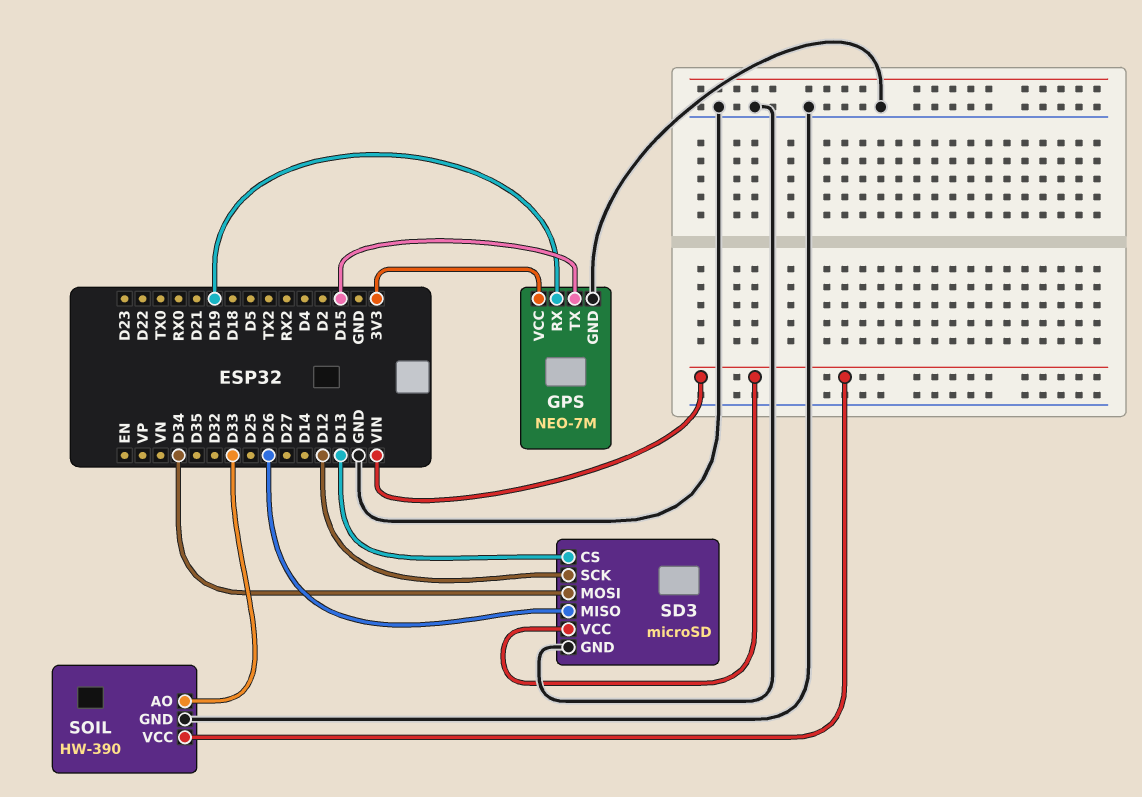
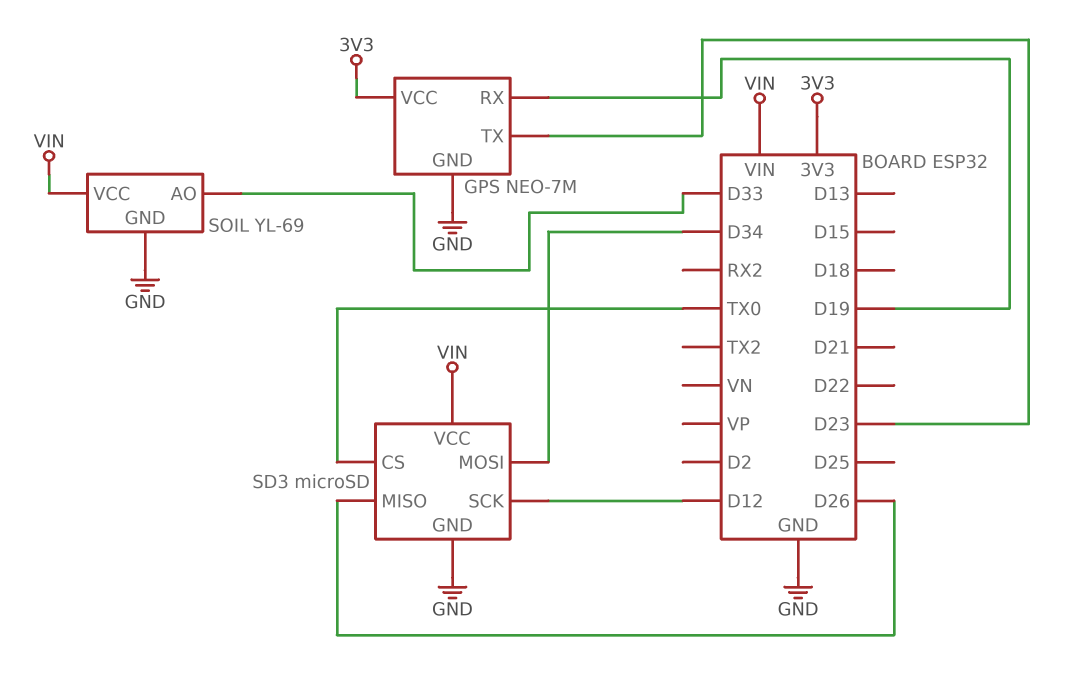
GPS pin TX: D15 -> D23
SD3 pin CS: D13 -> TX0
SOIL: HW-390 -> YL-69

